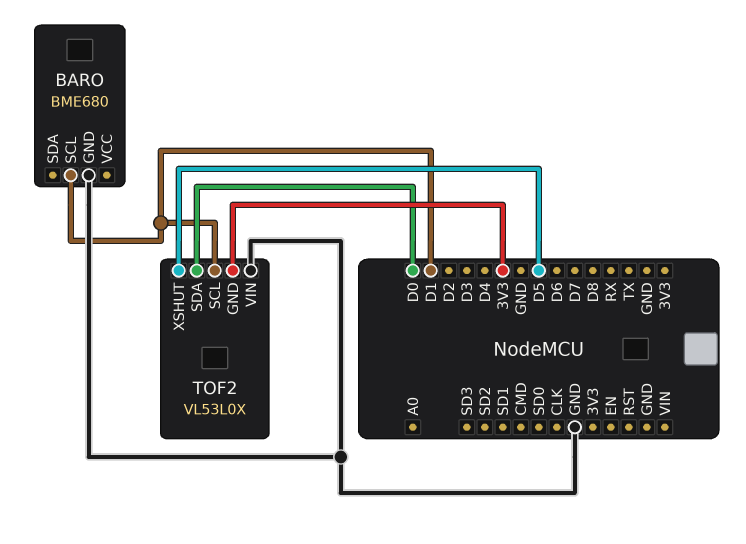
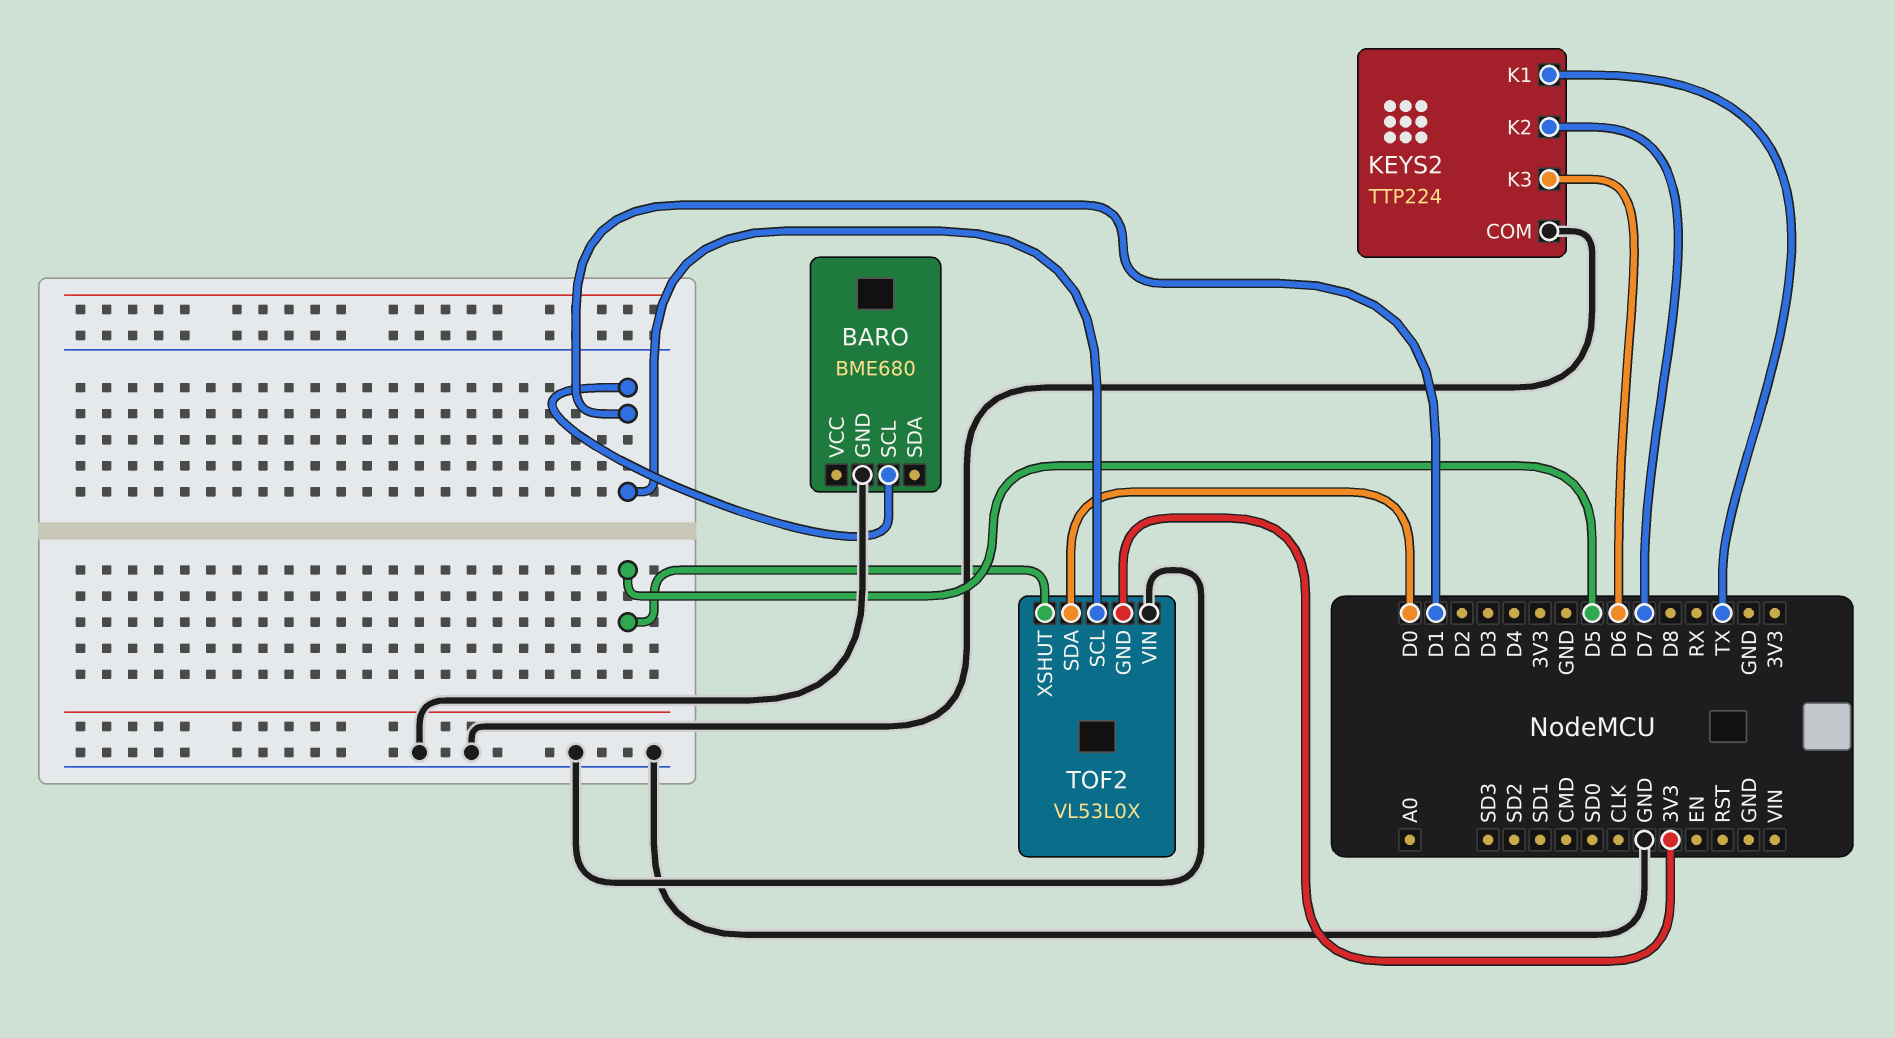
KEYS2: none -> TTP224
KEYS2 pin COM: none -> GND
KEYS2 pin K1: none -> TX
KEYS2 pin K2: none -> D7
KEYS2 pin K3: none -> D6

